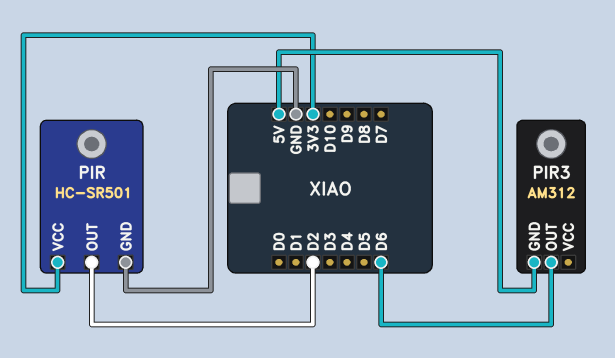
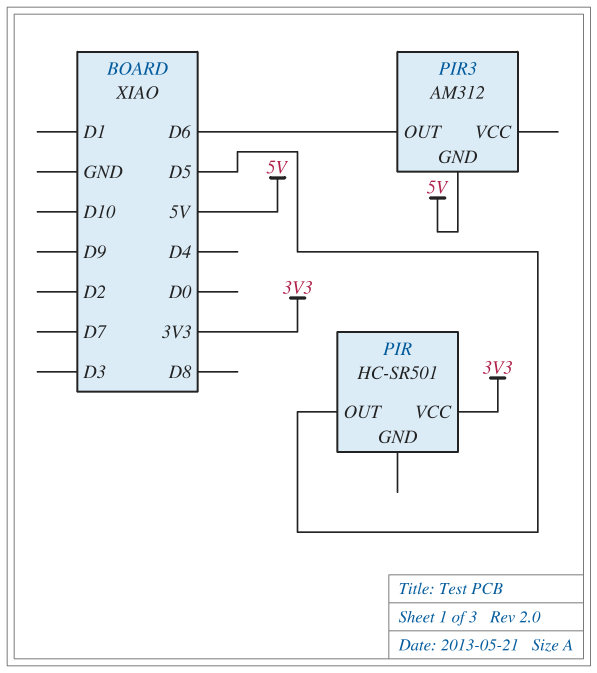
PIR pin GND: GND -> none
PIR pin OUT: D2 -> D5

